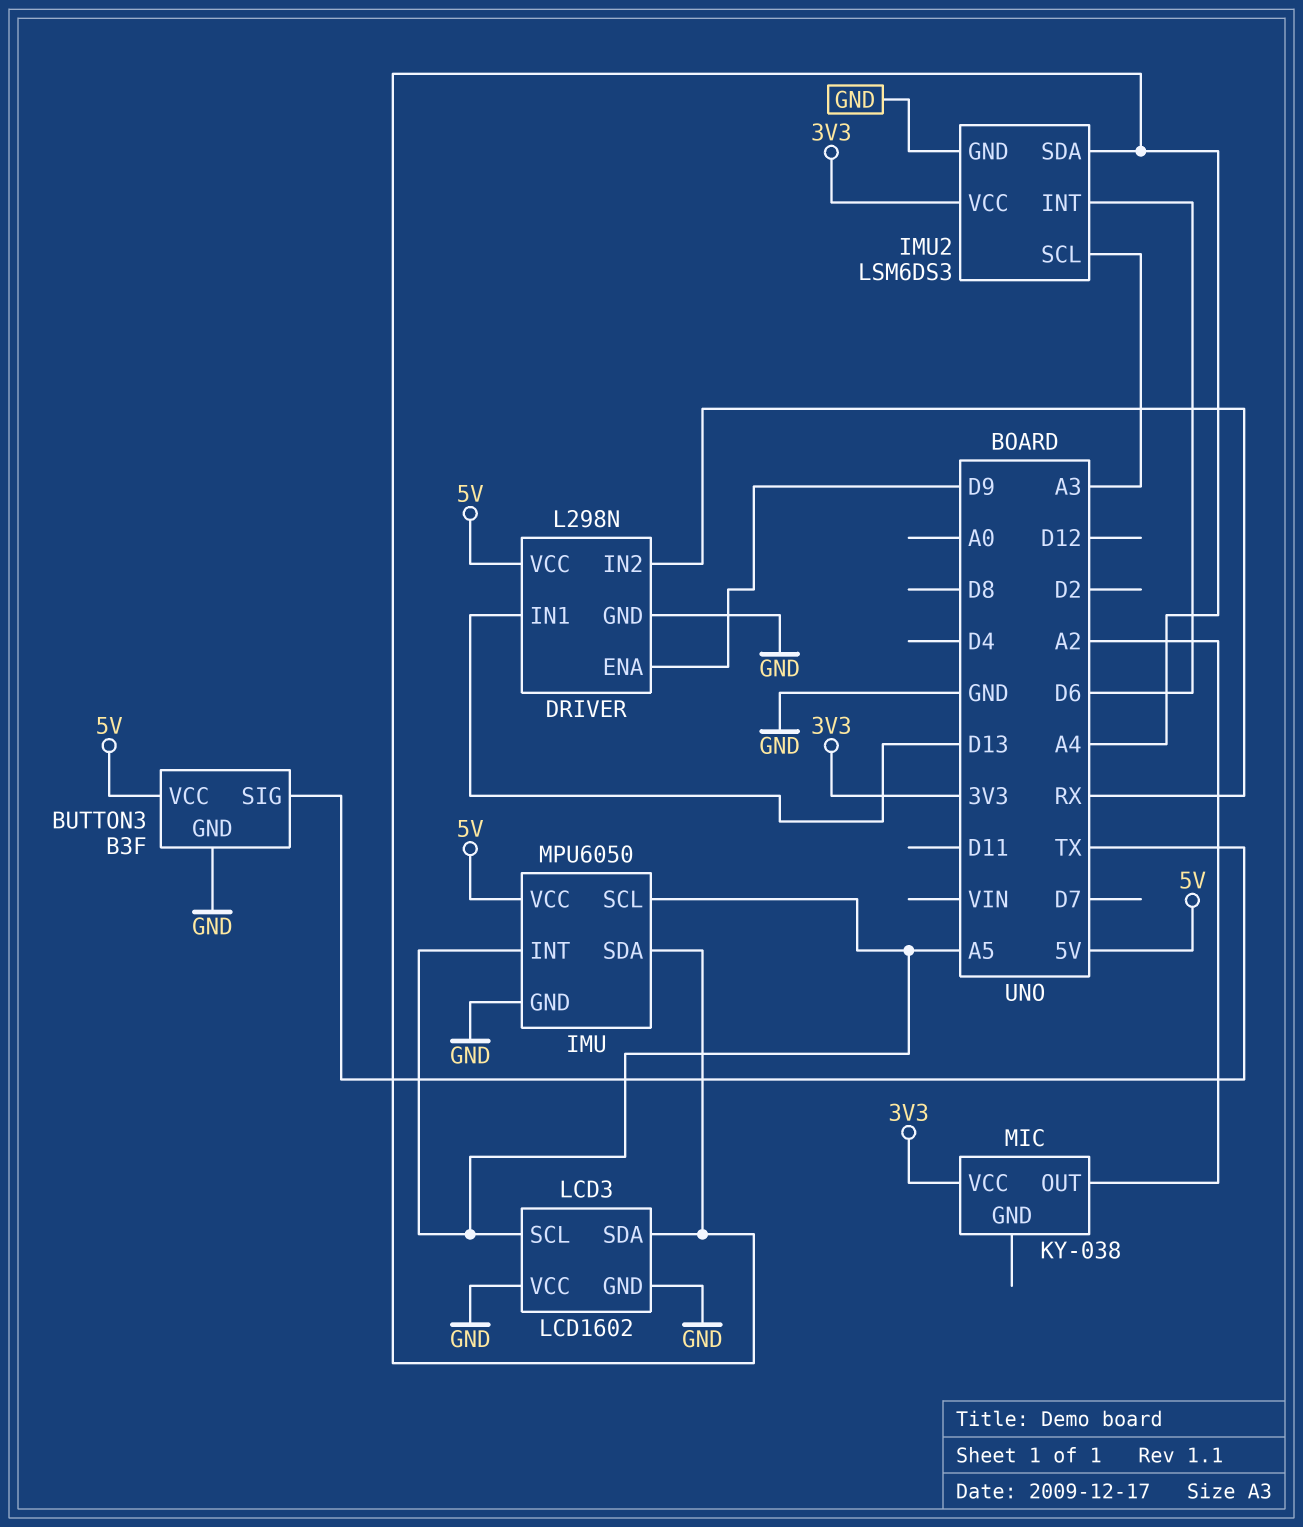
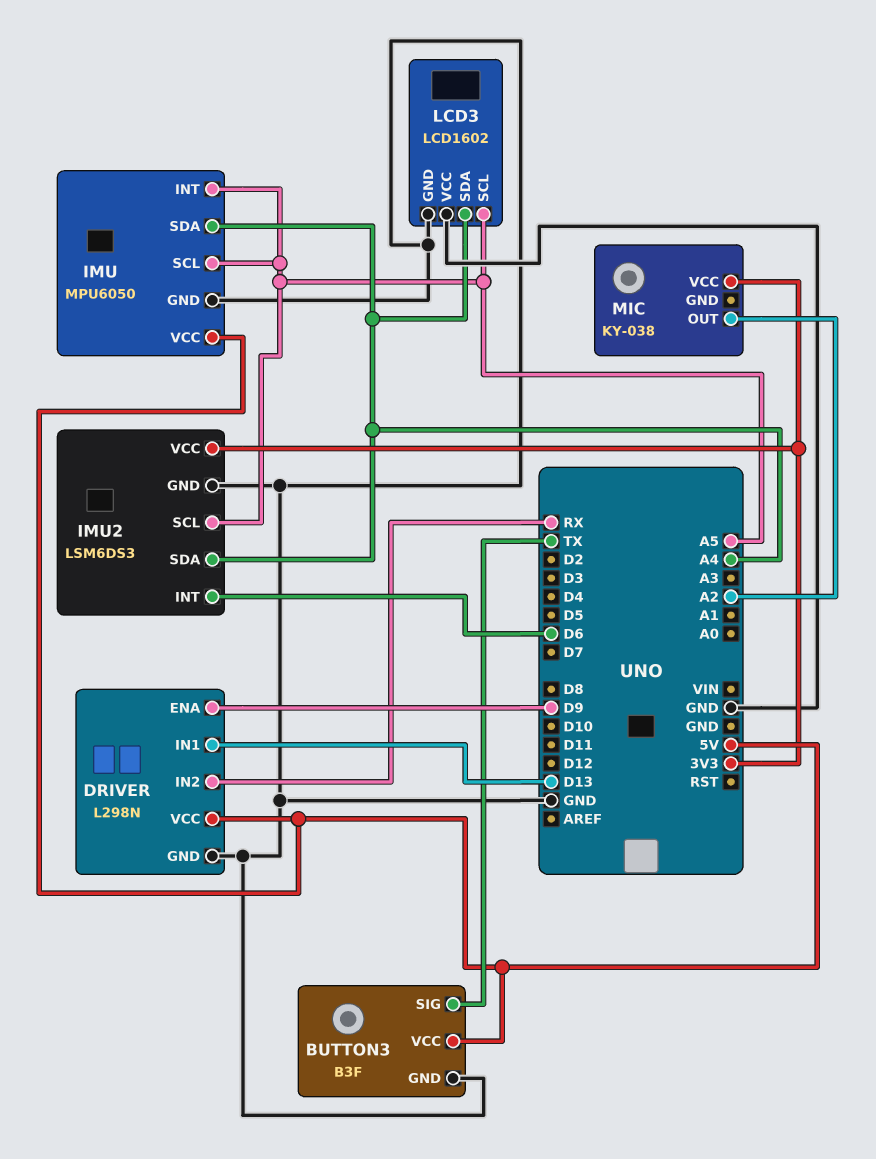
IMU2 pin SCL: A3 -> A5

